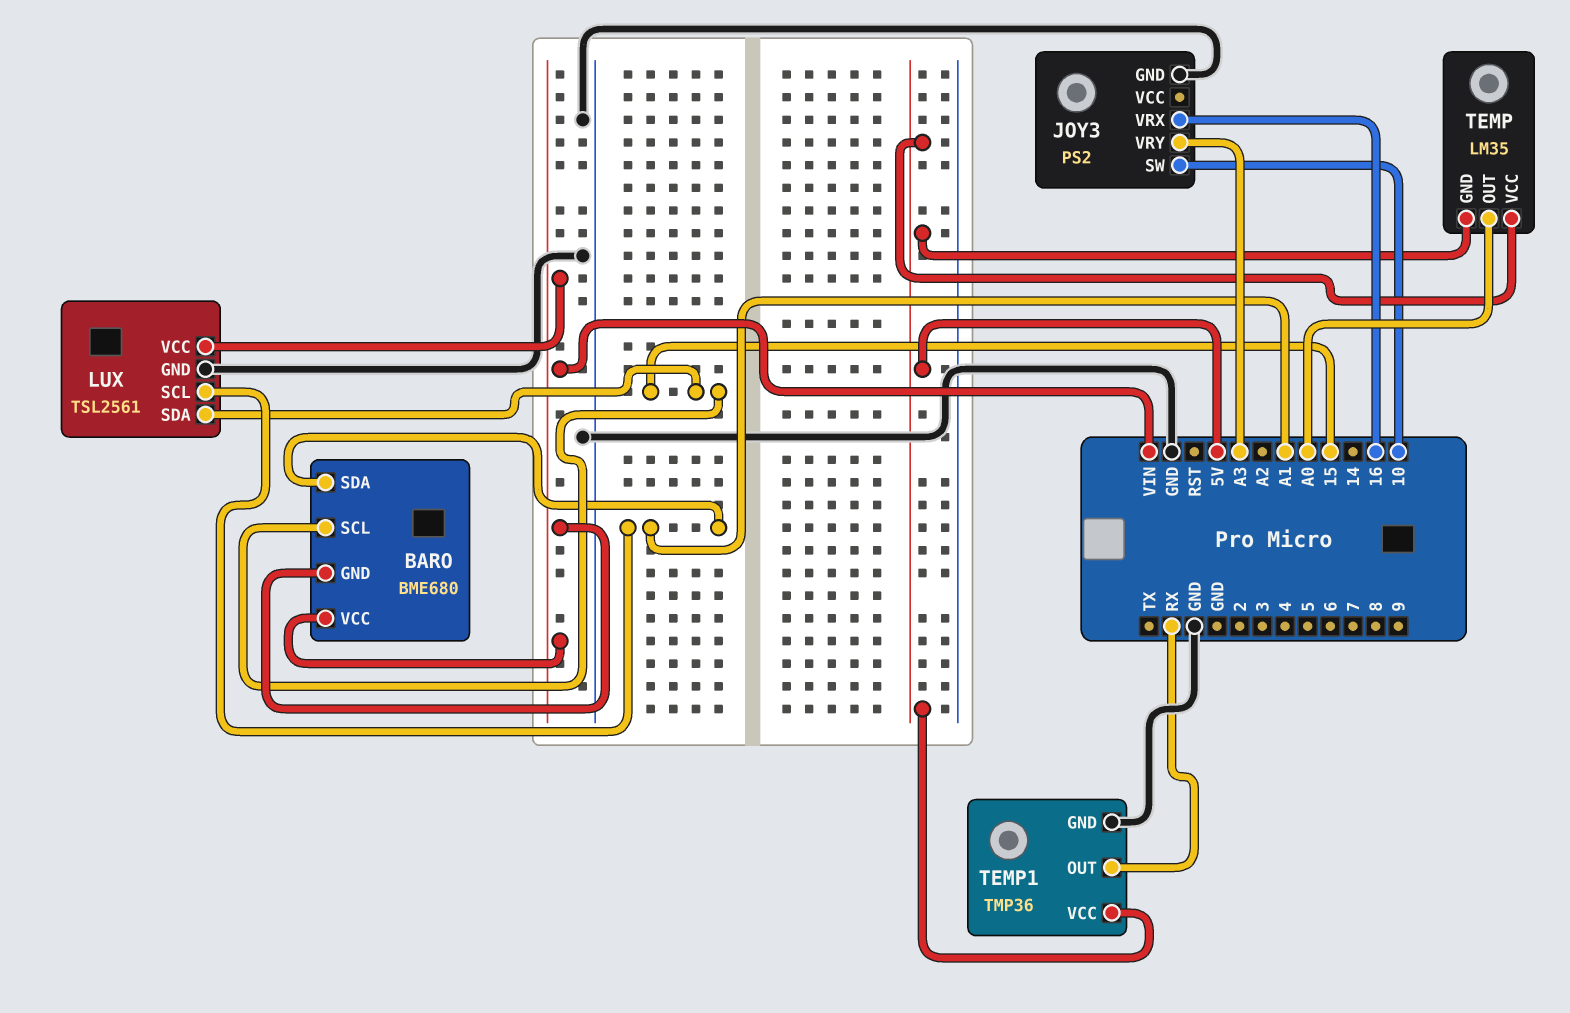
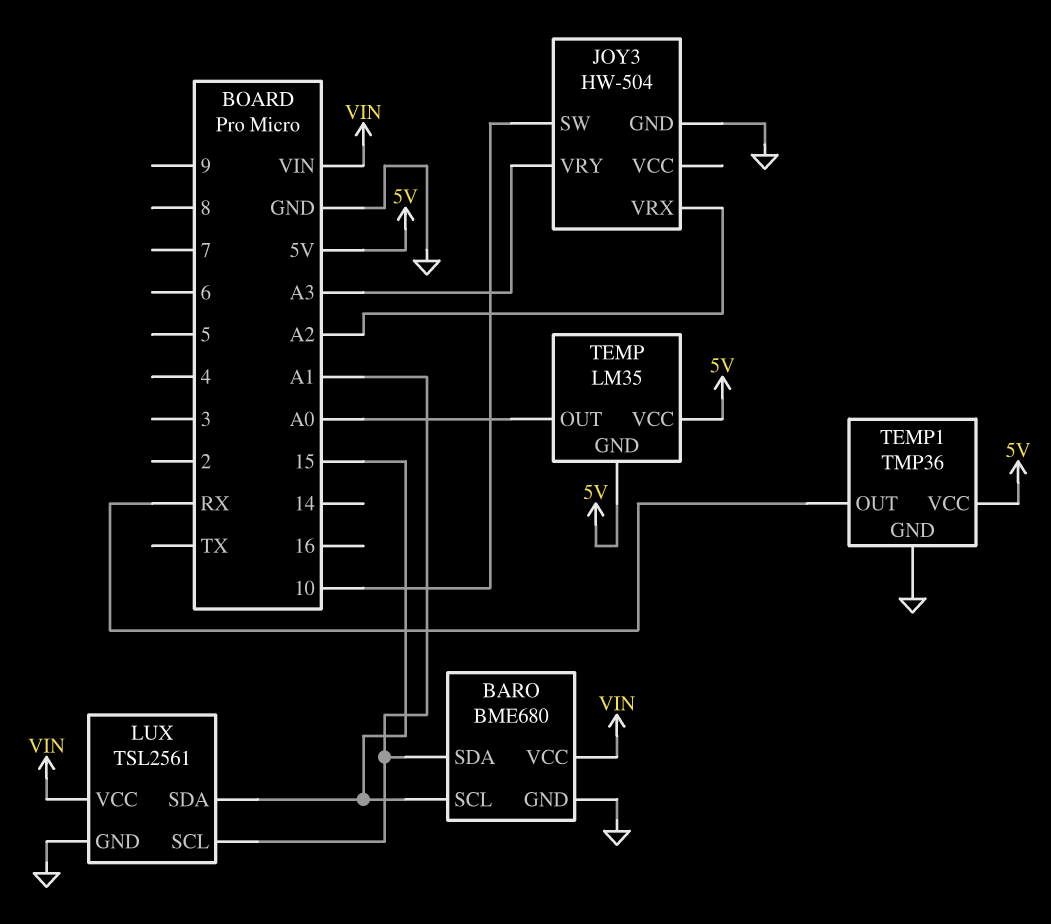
BARO pin GND: VIN -> GND
JOY3: PS2 -> HW-504
JOY3 pin VRX: 16 -> A2

